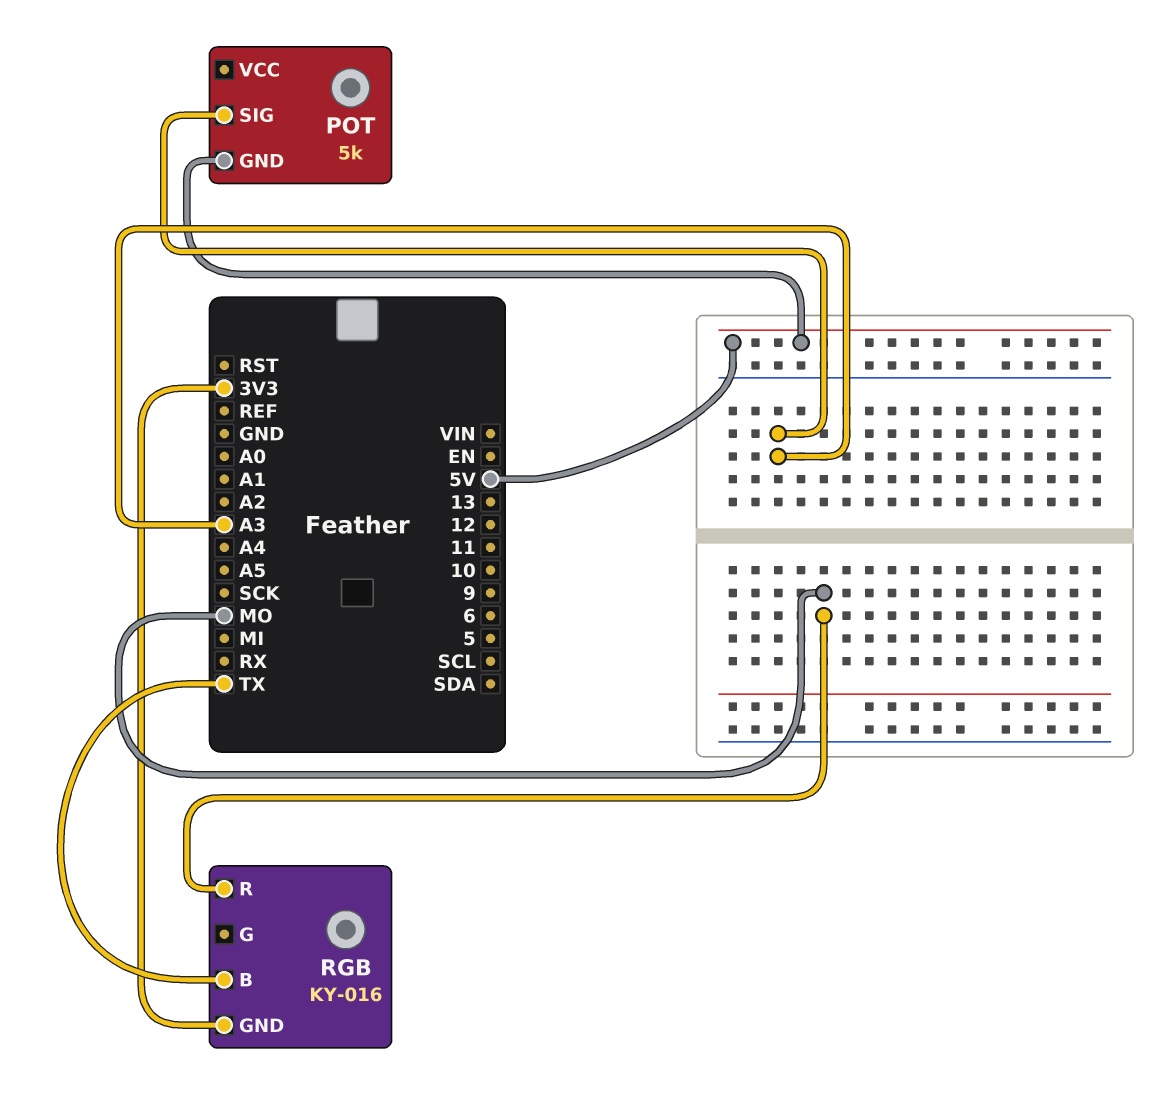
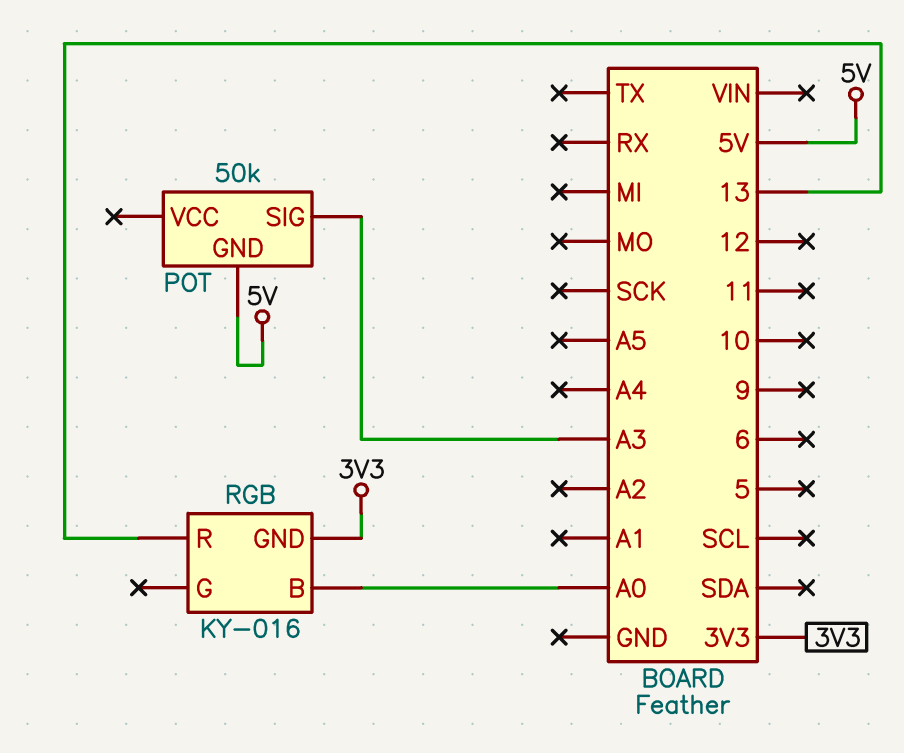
POT: 5k -> 50k
RGB pin B: TX -> A0
RGB pin R: MO -> 13

